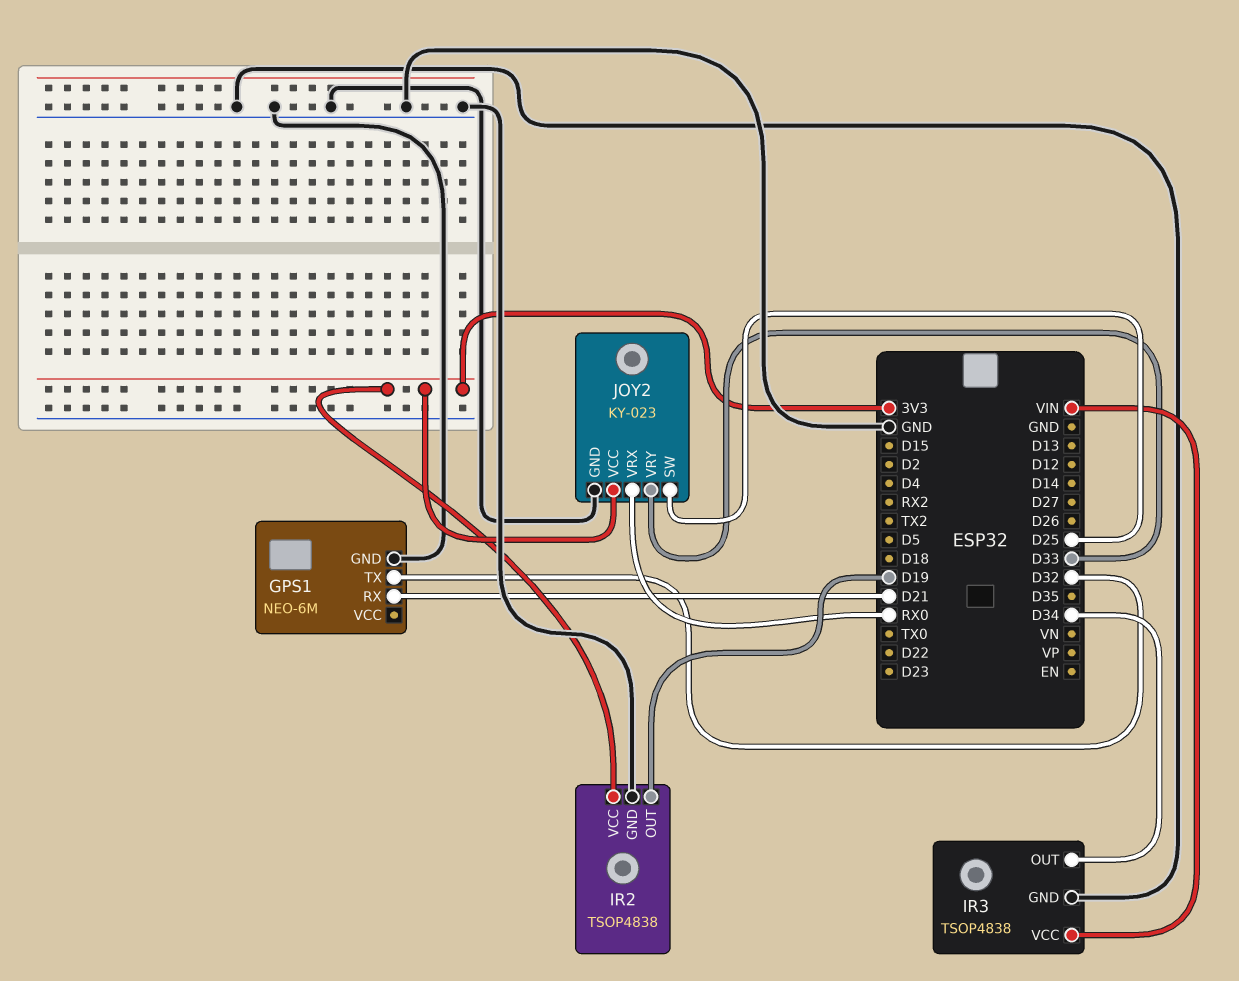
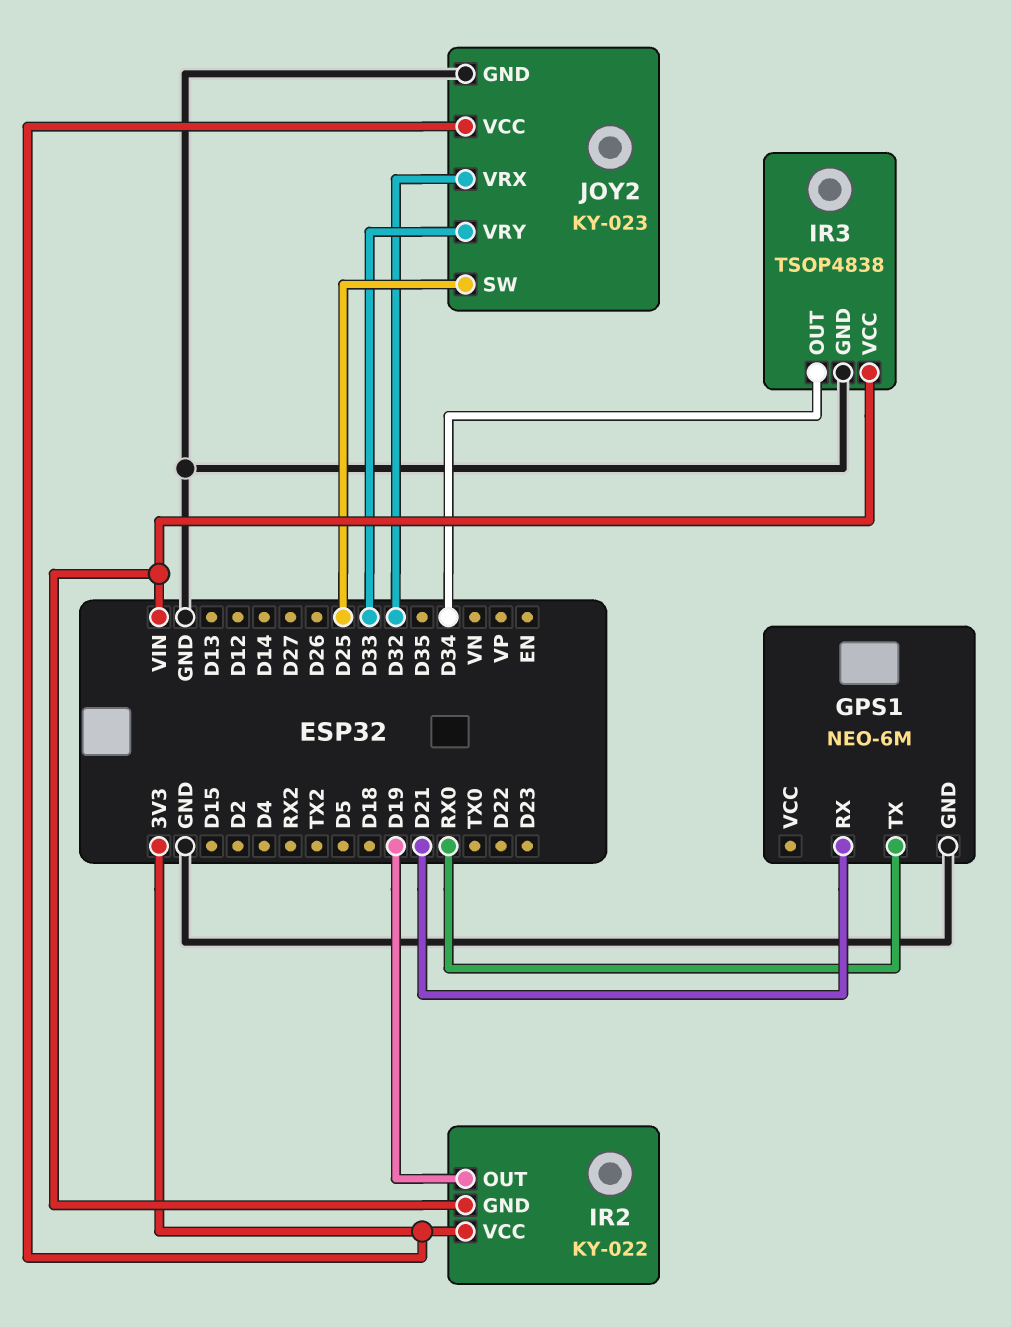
GPS1 pin TX: D32 -> RX0
IR2: TSOP4838 -> KY-022
IR2 pin GND: GND -> VIN
JOY2 pin VRX: RX0 -> D32

